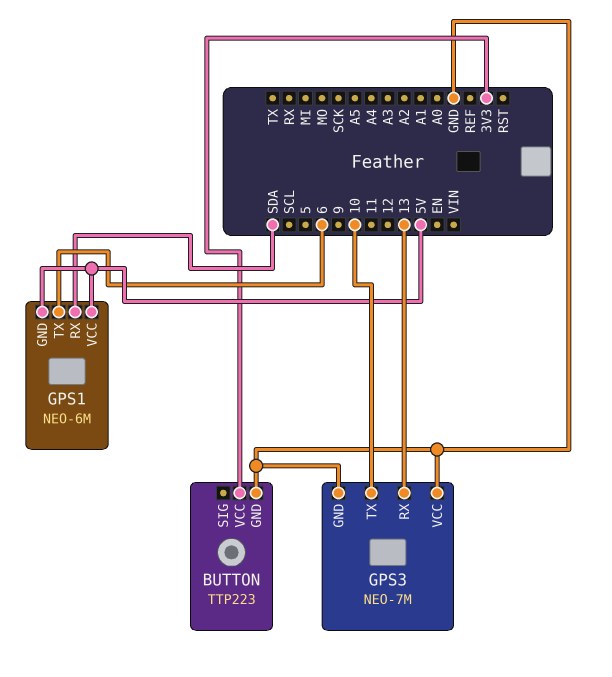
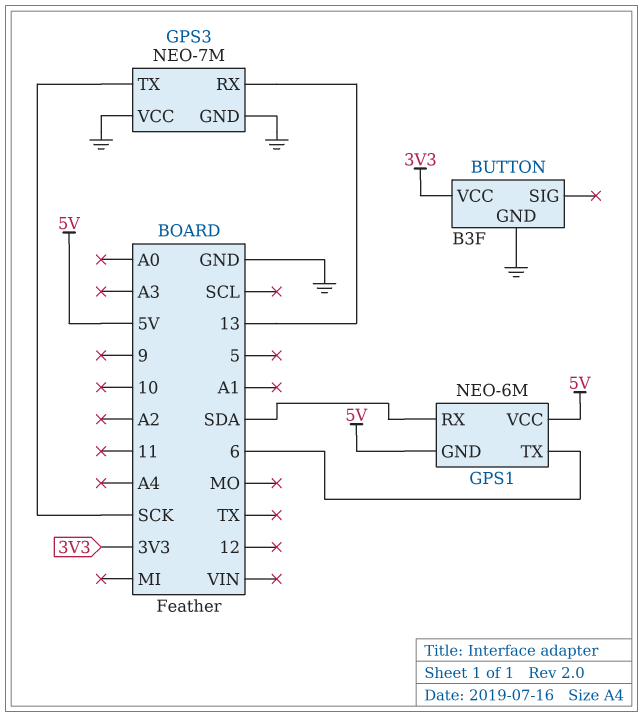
BUTTON: TTP223 -> B3F
GPS3 pin TX: 10 -> SCK

